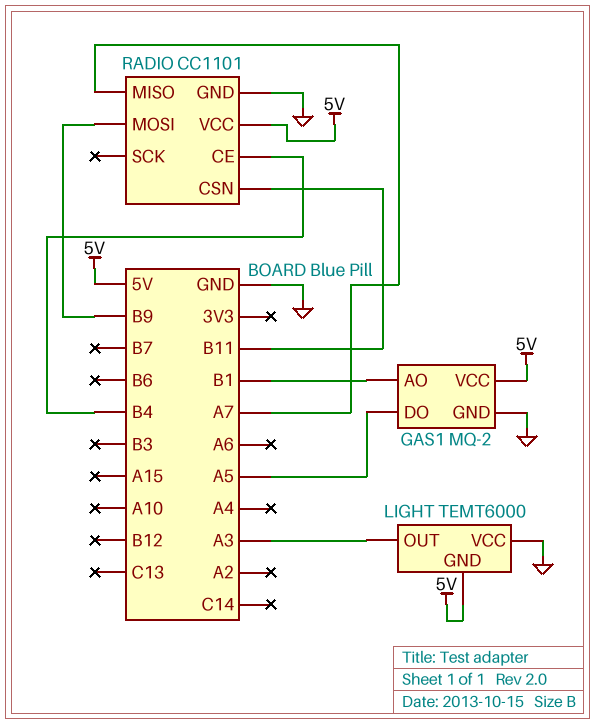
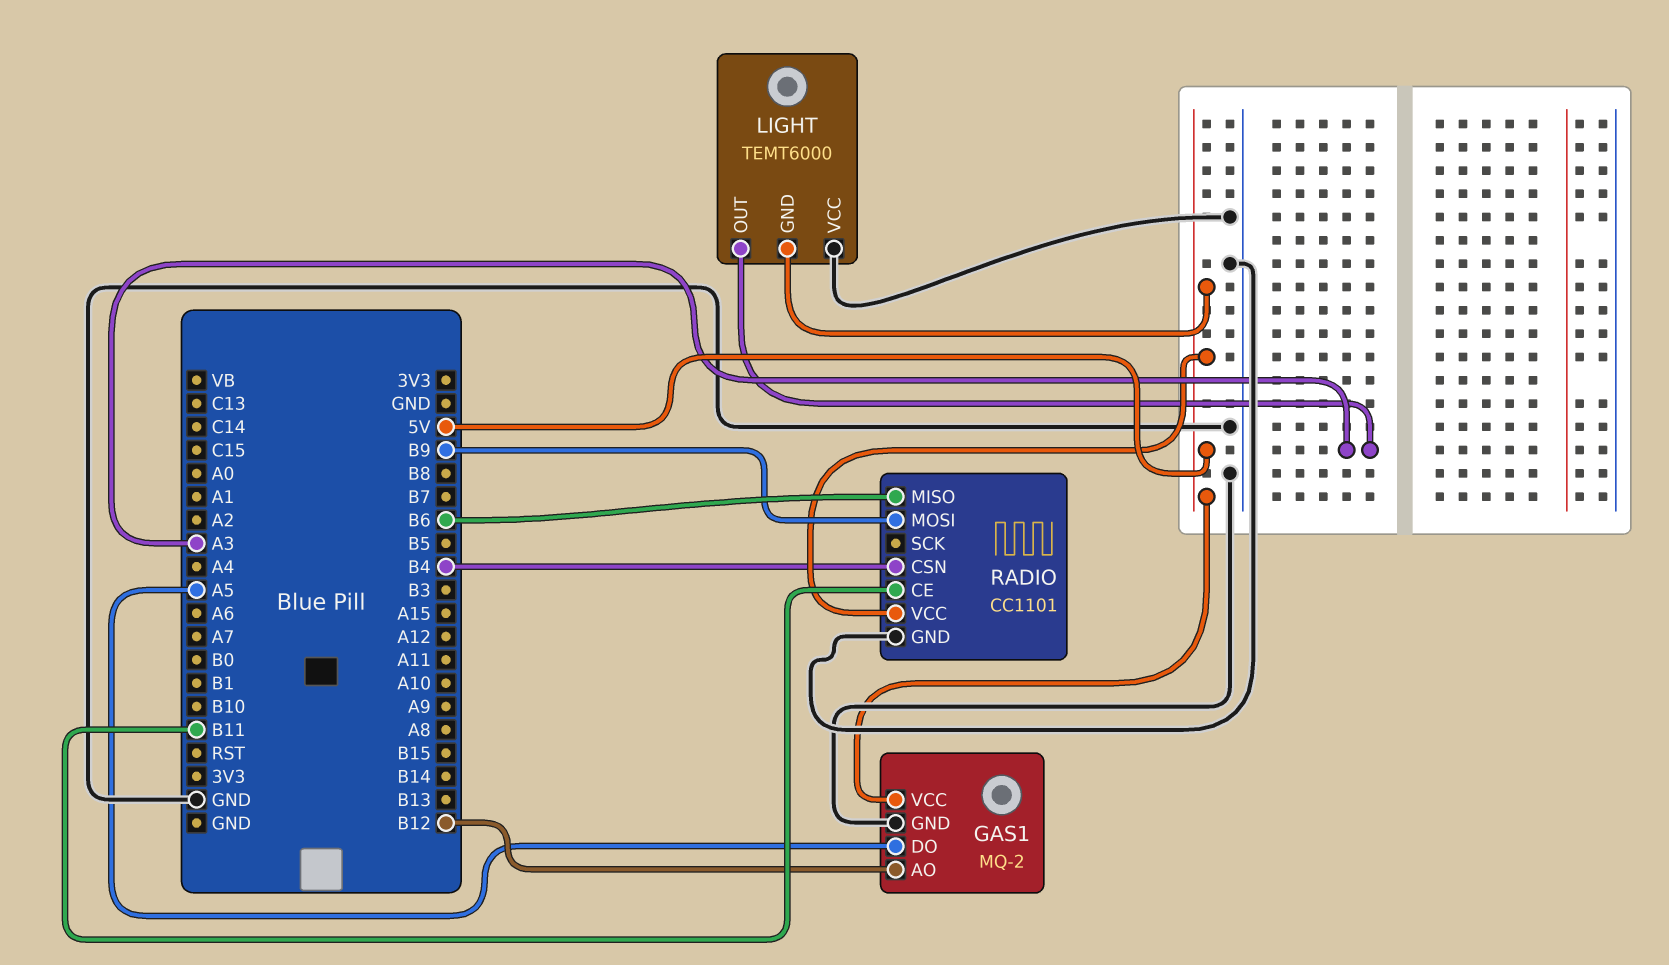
GAS1 pin AO: B1 -> B12
RADIO pin CE: B4 -> B11
RADIO pin CSN: B11 -> B4
RADIO pin MISO: A7 -> B6

